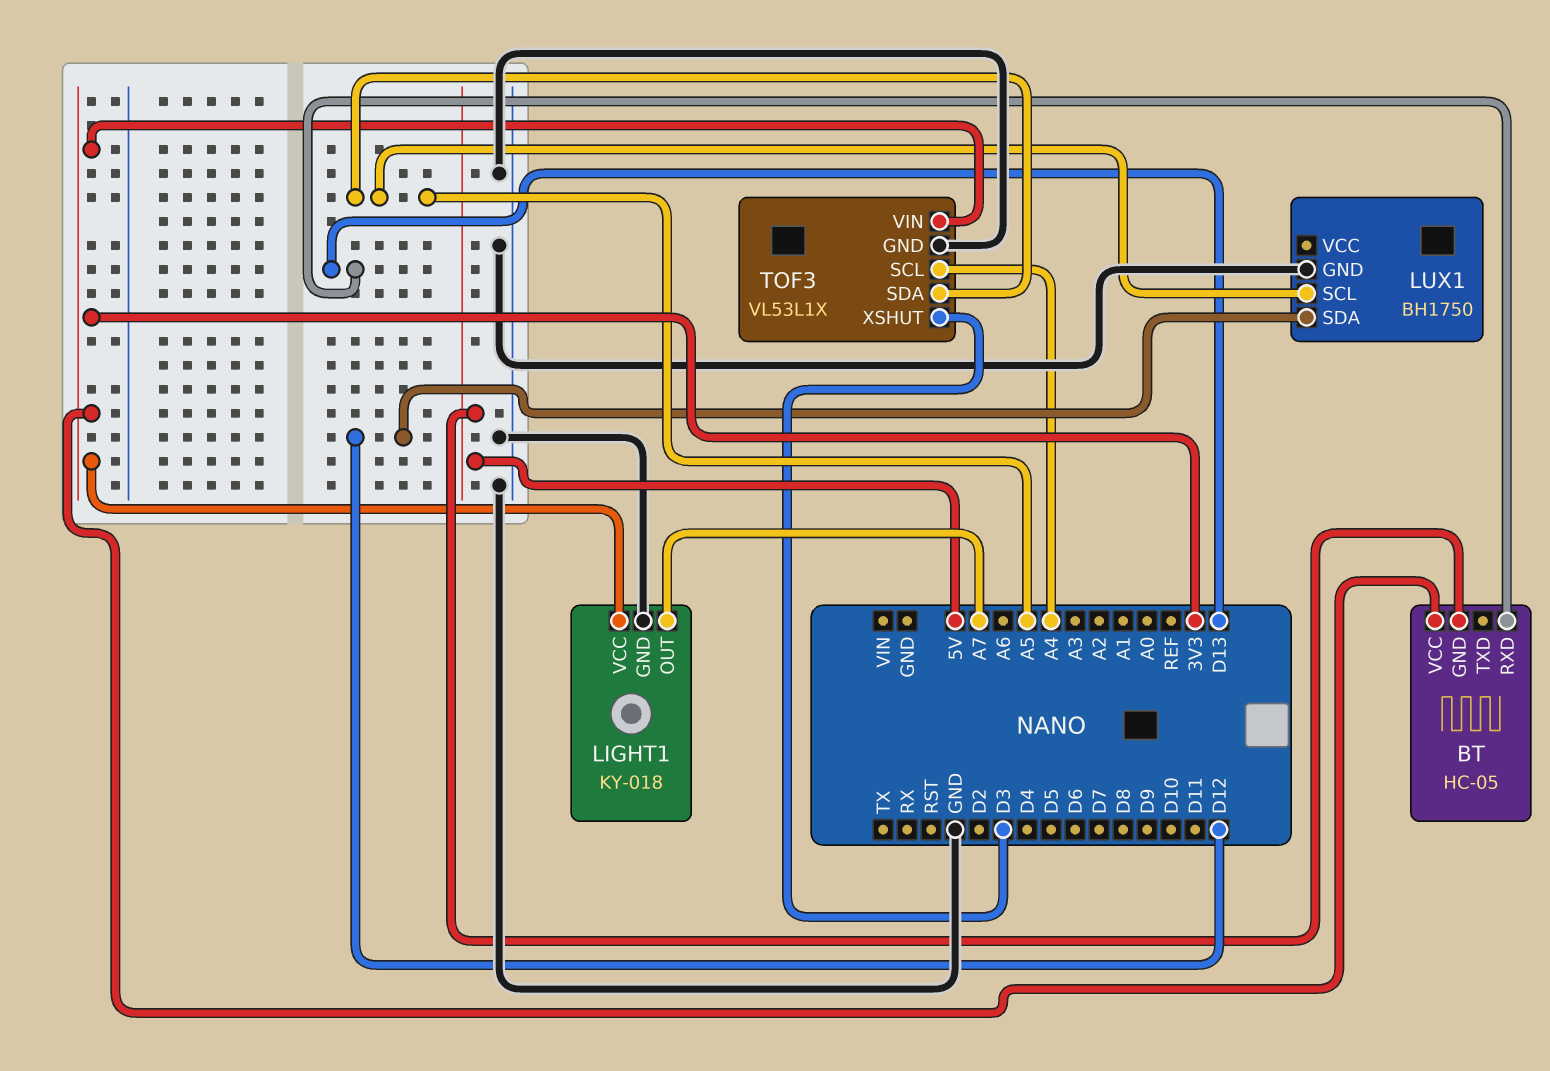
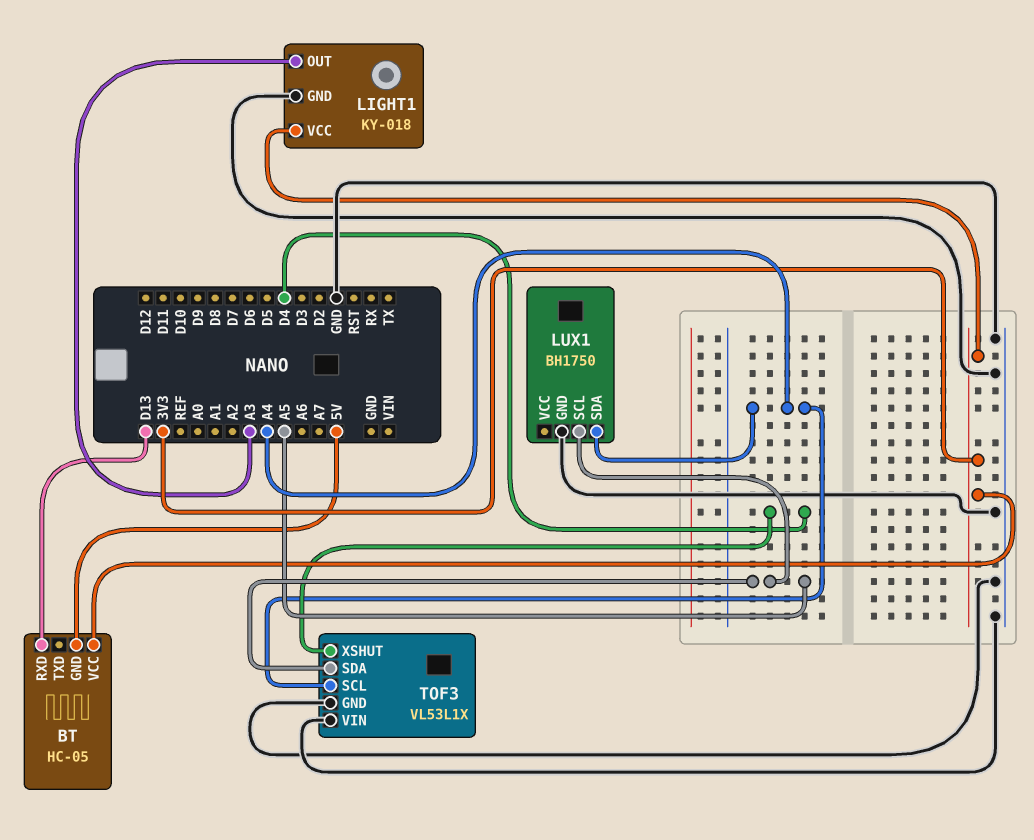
LIGHT1 pin OUT: A7 -> A3
LUX1 pin SDA: D12 -> A4
TOF3 pin VIN: 3V3 -> GND
TOF3 pin XSHUT: D3 -> D4

